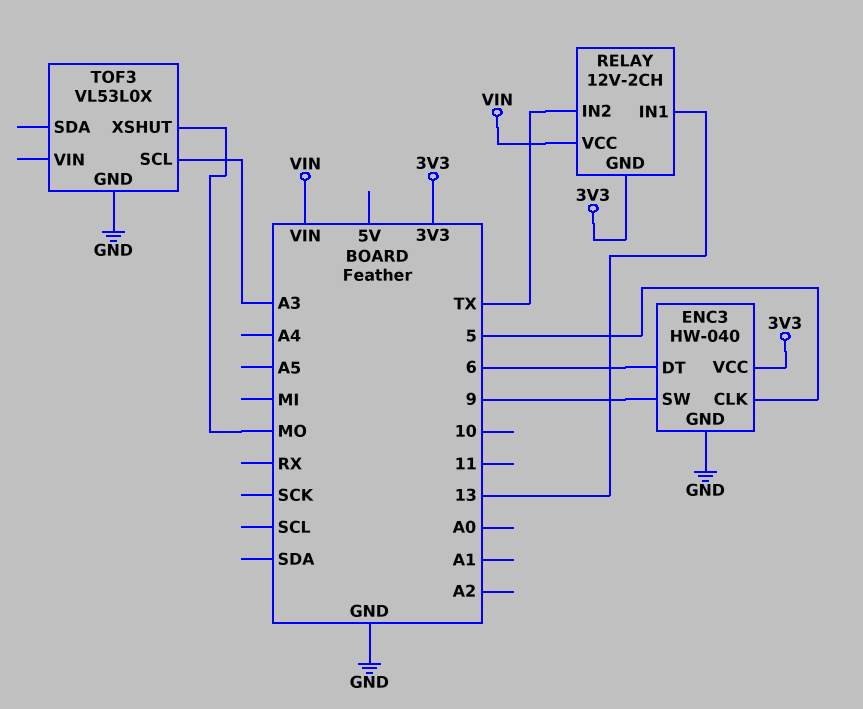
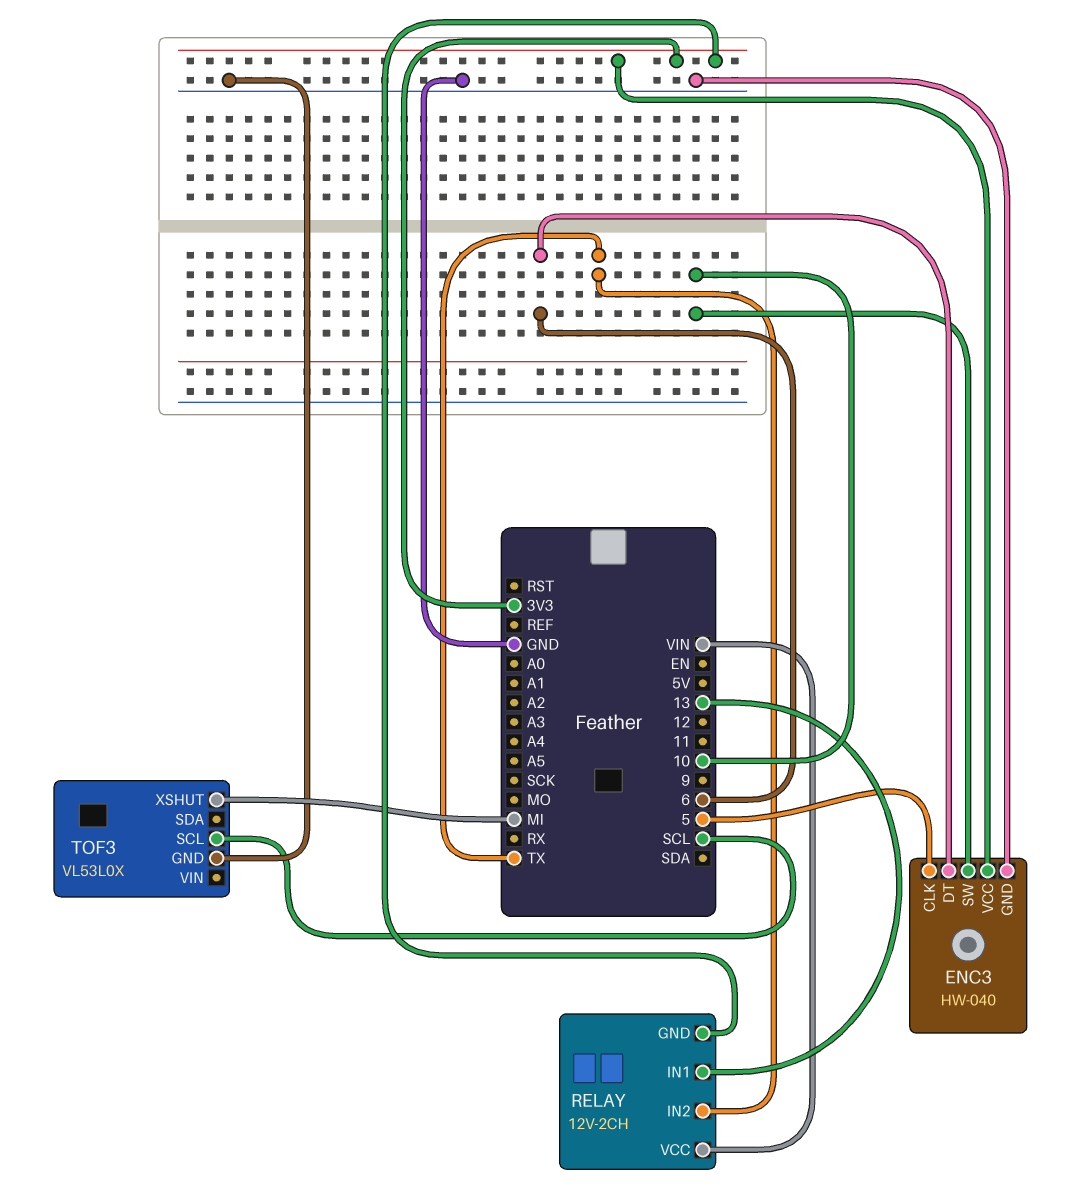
ENC3 pin SW: 9 -> 10
TOF3 pin SCL: A3 -> SCL
TOF3 pin XSHUT: MO -> MI

